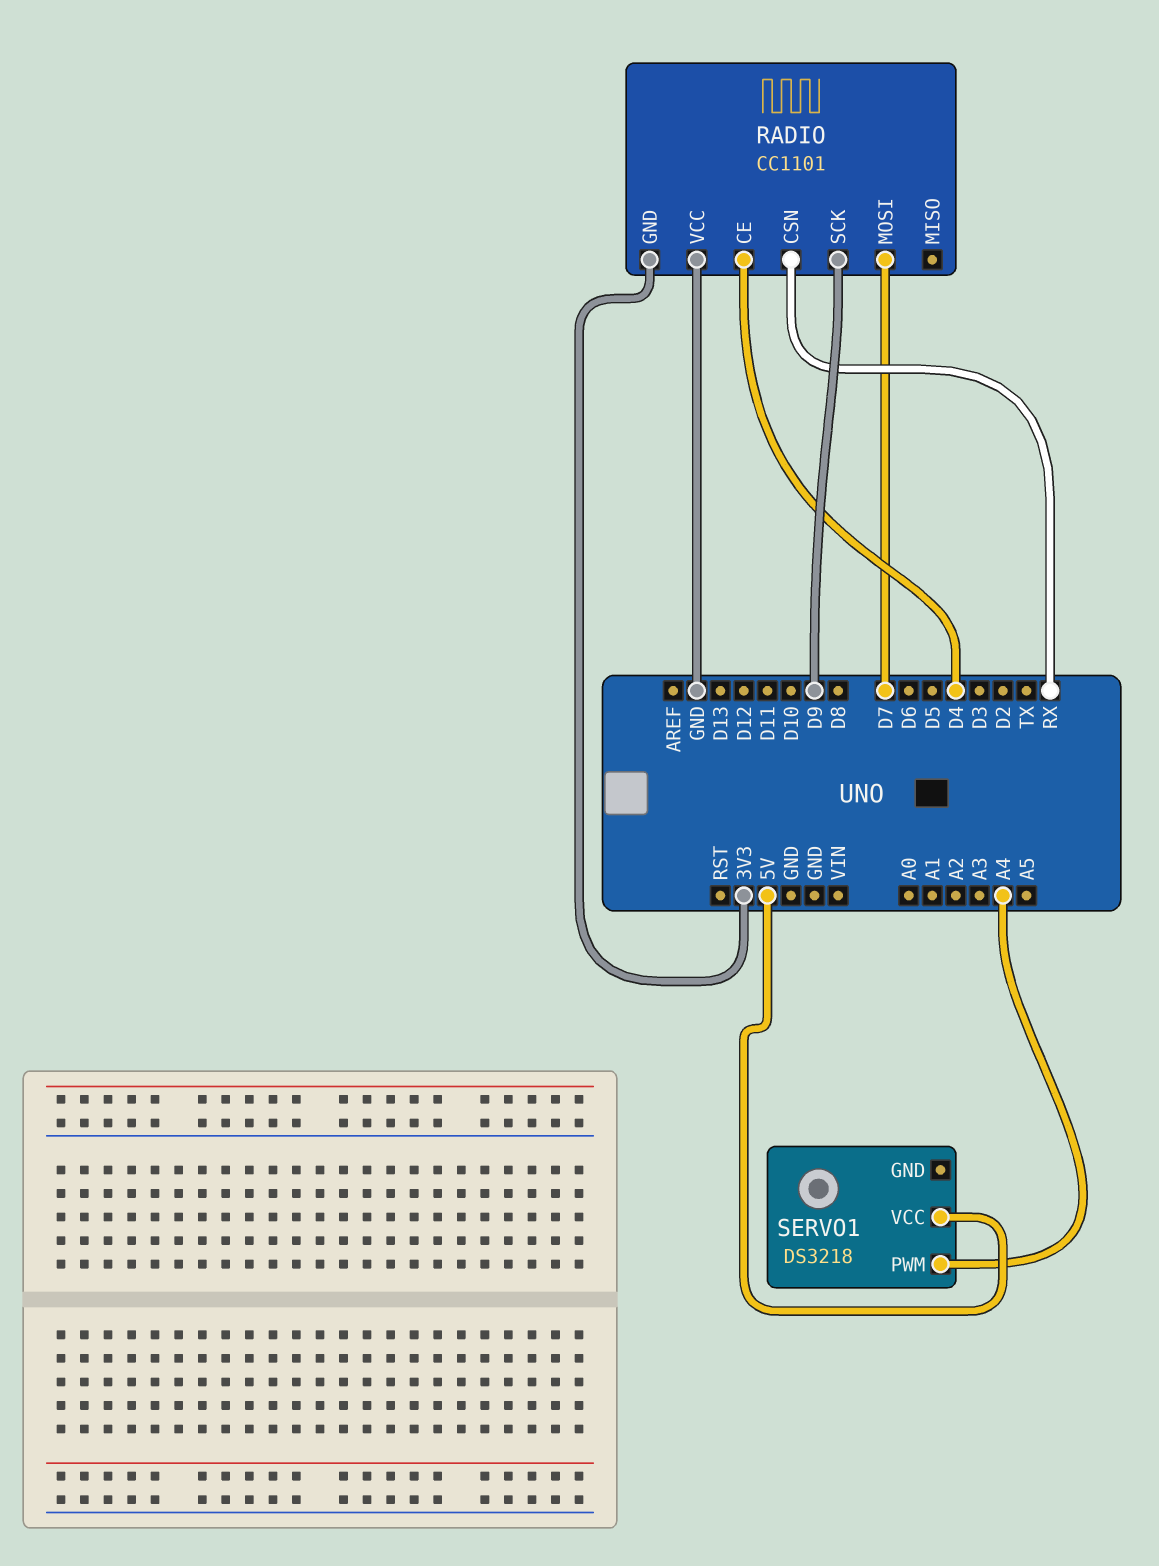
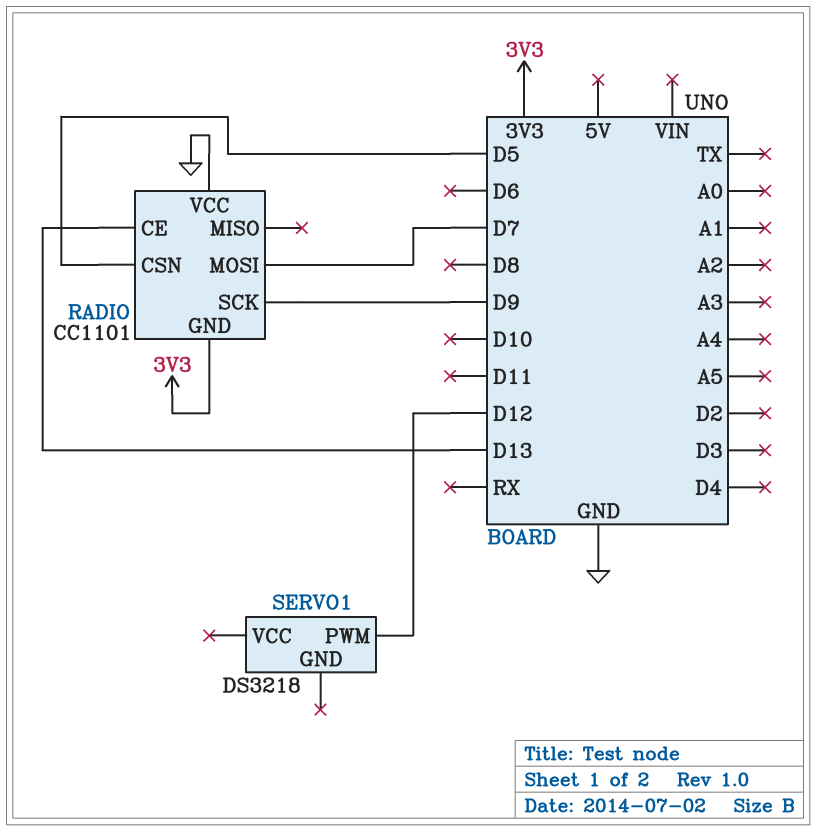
RADIO pin CE: D4 -> D13
RADIO pin CSN: RX -> D5
SERVO1 pin PWM: A4 -> D12
SERVO1 pin VCC: 5V -> none

